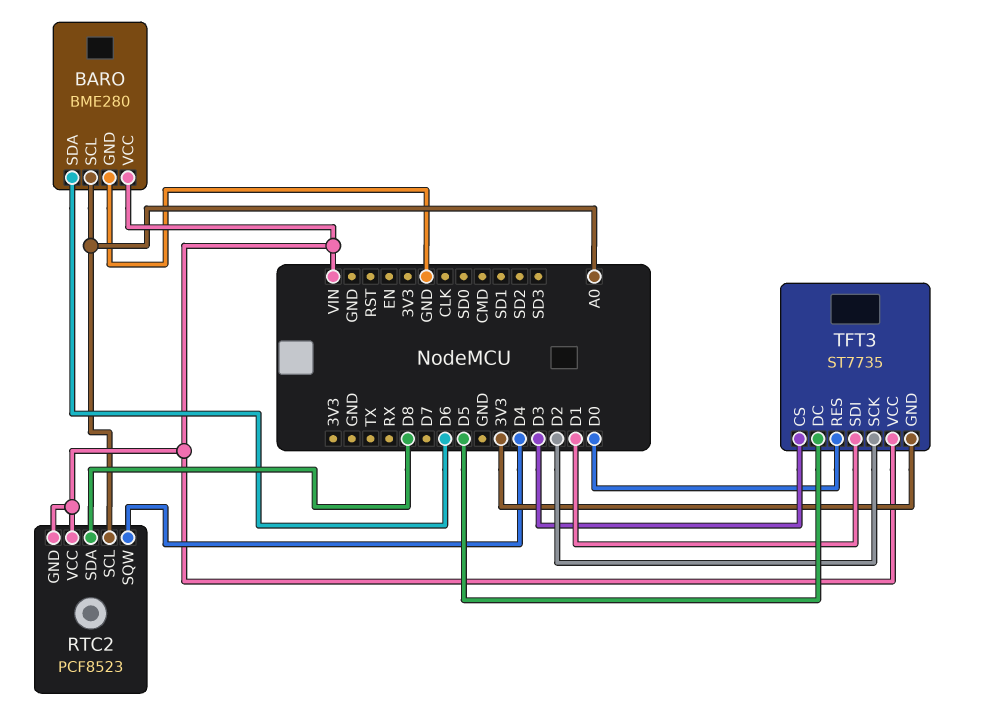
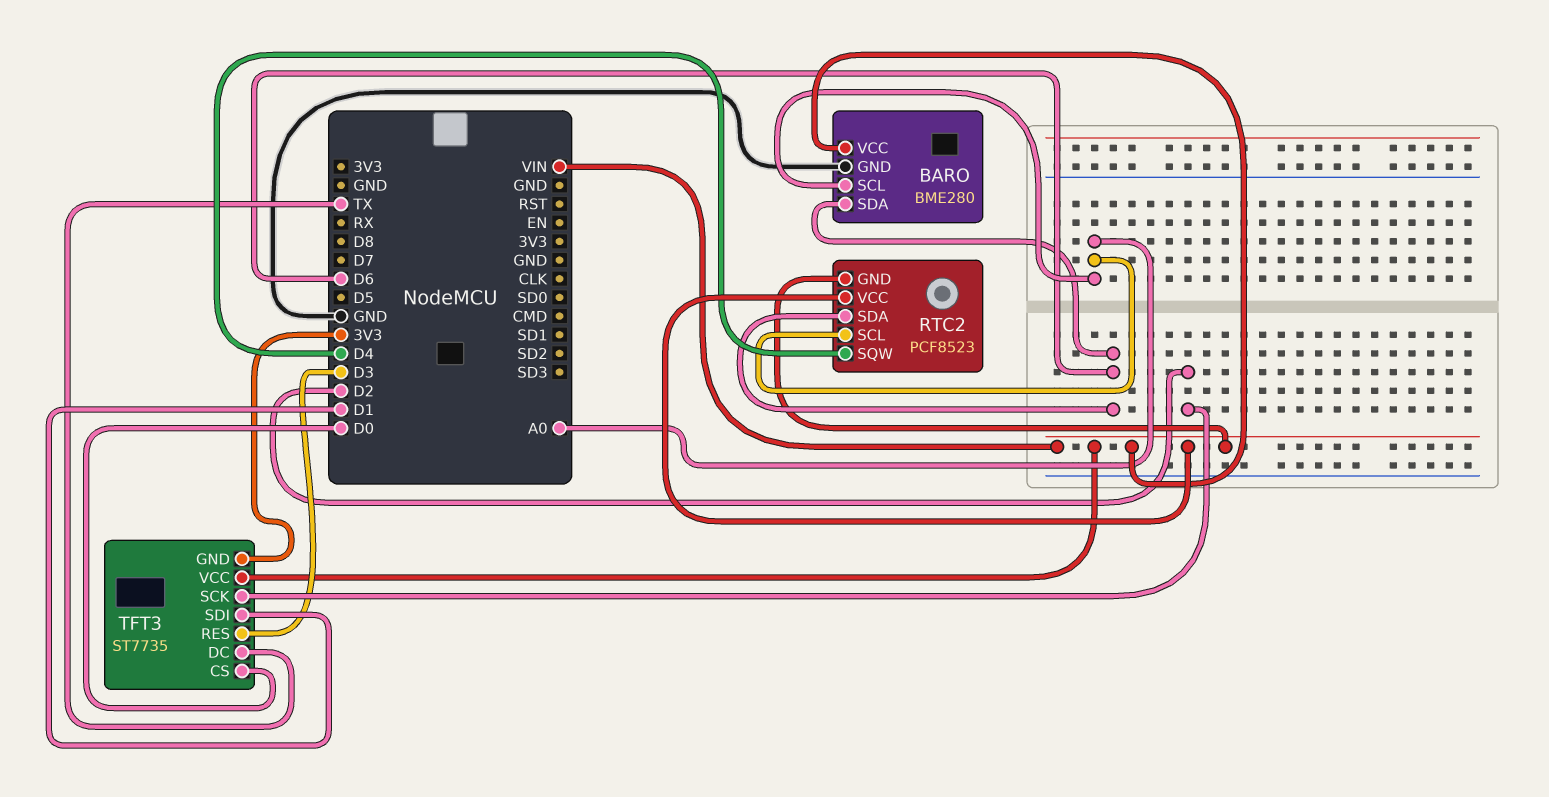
RTC2 pin SDA: D8 -> D6
TFT3 pin CS: D3 -> D0
TFT3 pin DC: D5 -> TX
TFT3 pin RES: D0 -> D3

